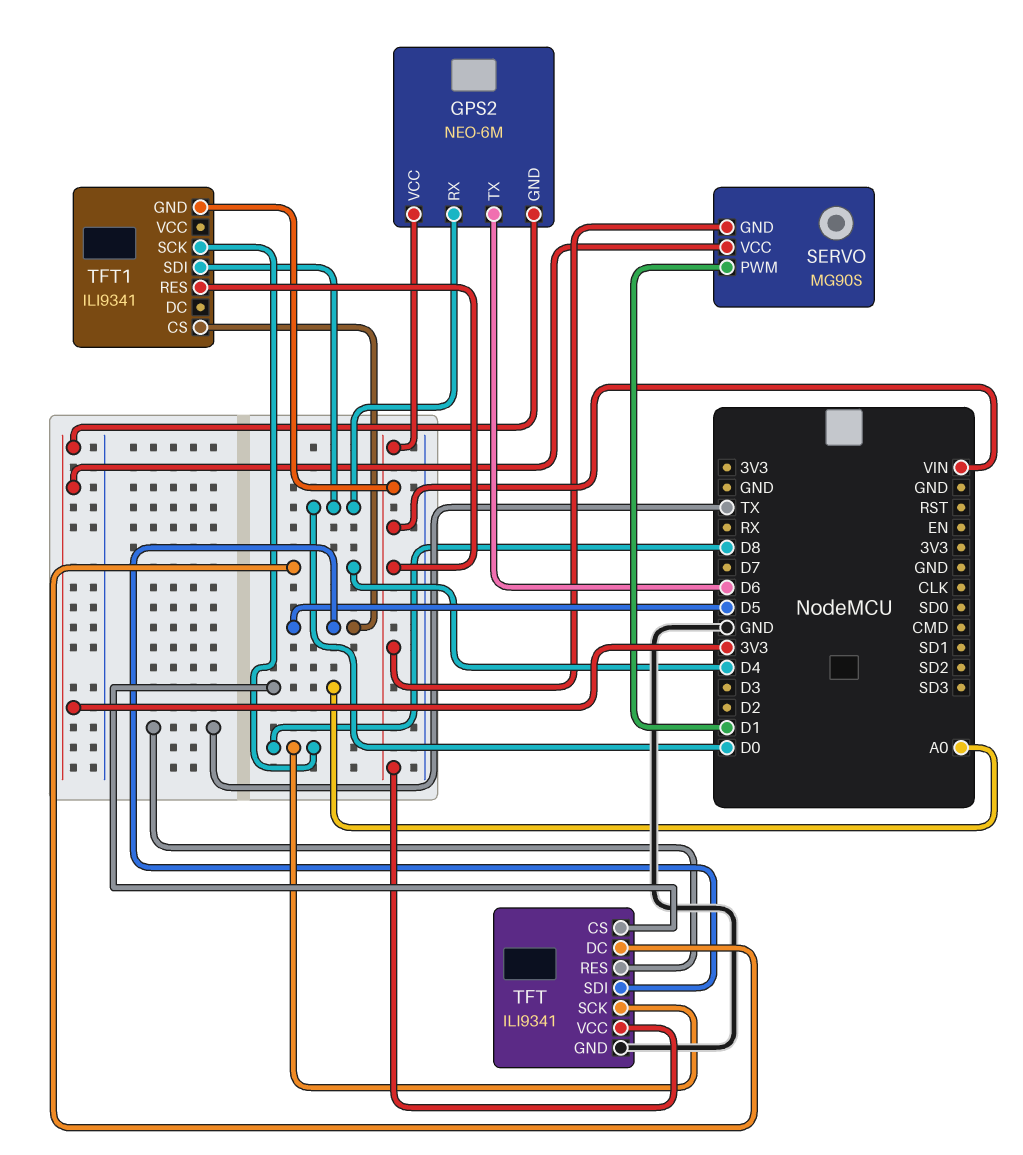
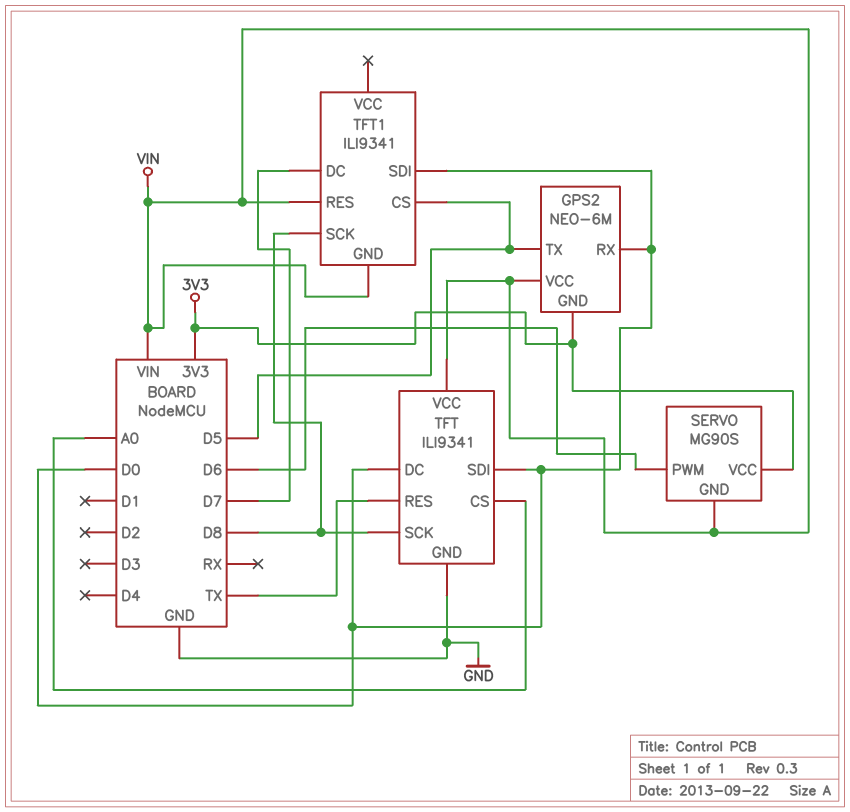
GPS2 pin TX: D6 -> D5
SERVO pin PWM: D1 -> D6
TFT pin DC: D4 -> D0
TFT pin SDI: D5 -> D0
TFT1 pin DC: none -> D7

